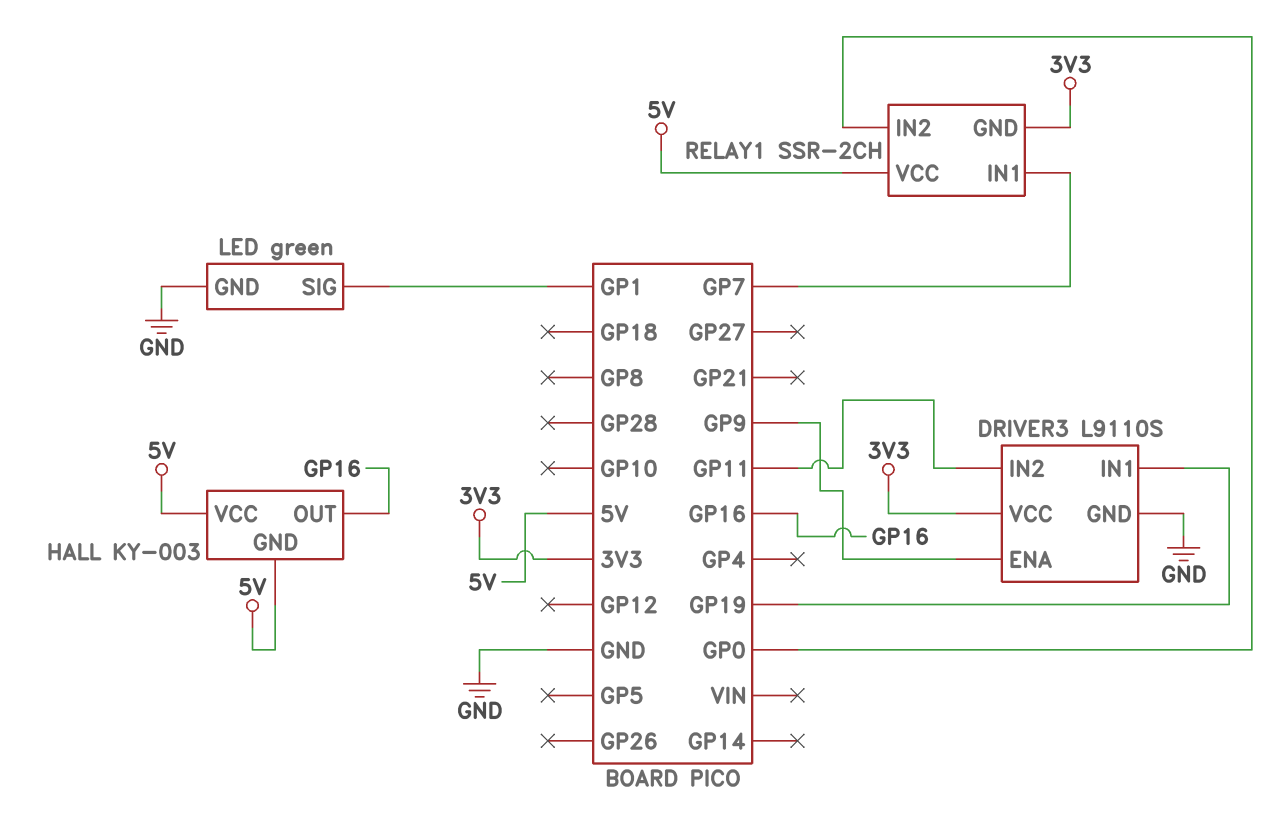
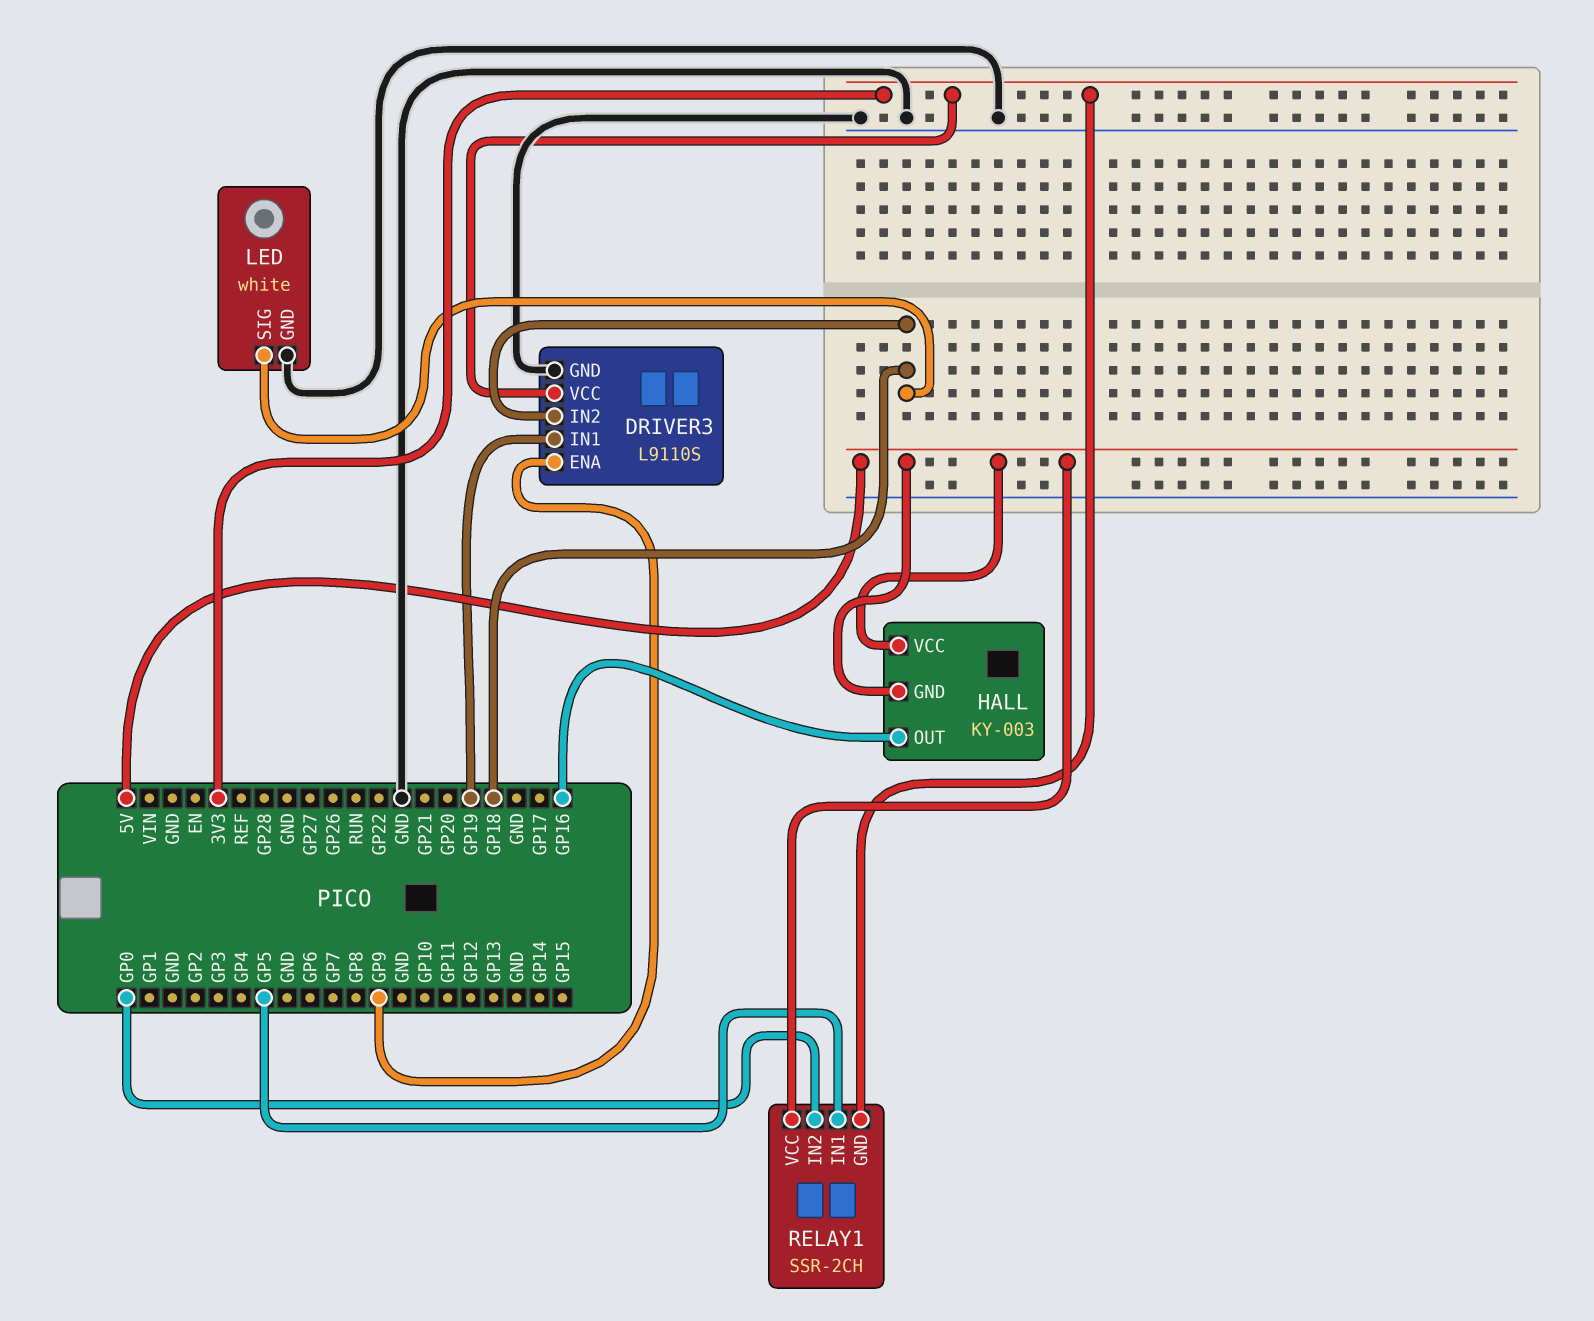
DRIVER3 pin IN2: GP11 -> GP18
LED: green -> white
LED pin SIG: GP1 -> GP18
RELAY1 pin IN1: GP7 -> GP5

